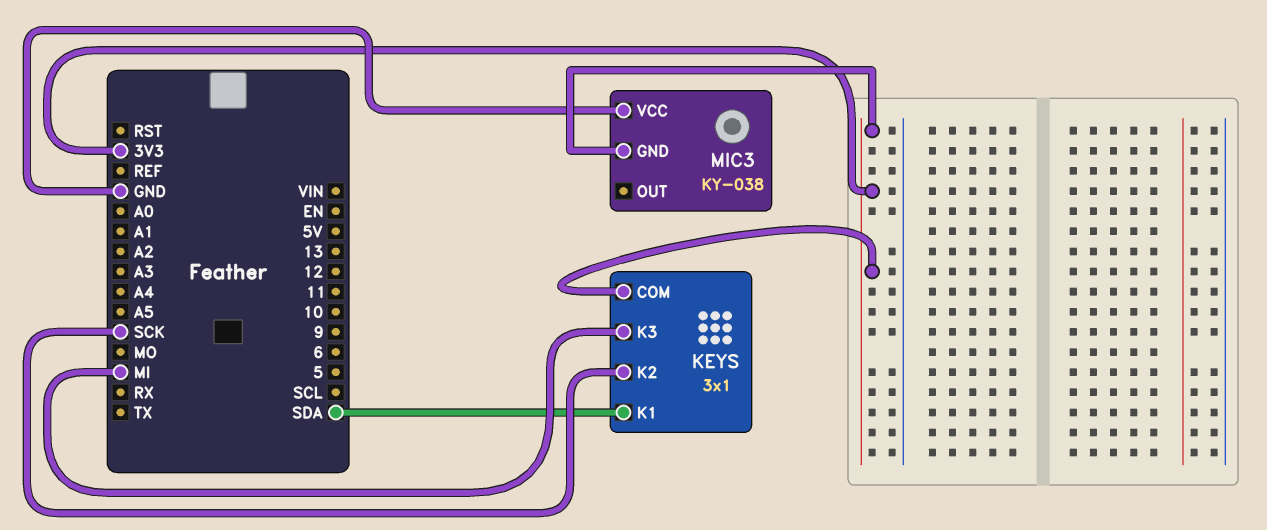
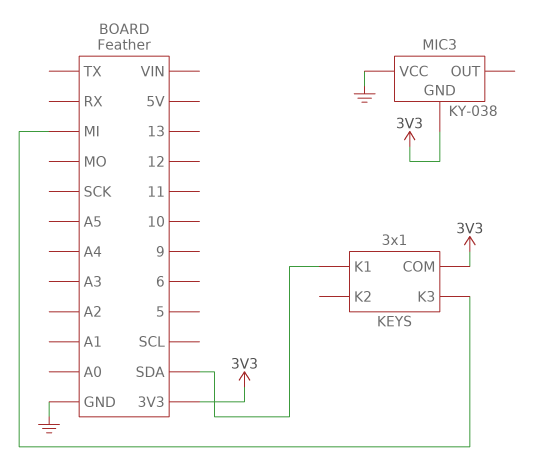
KEYS pin K2: SCK -> none

